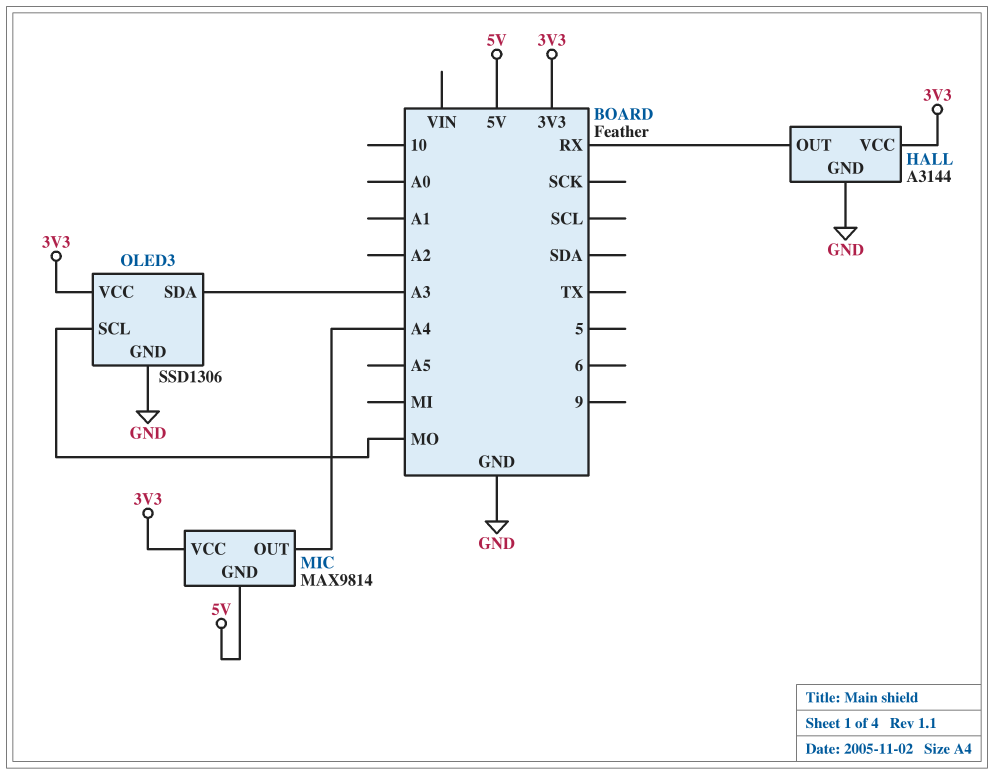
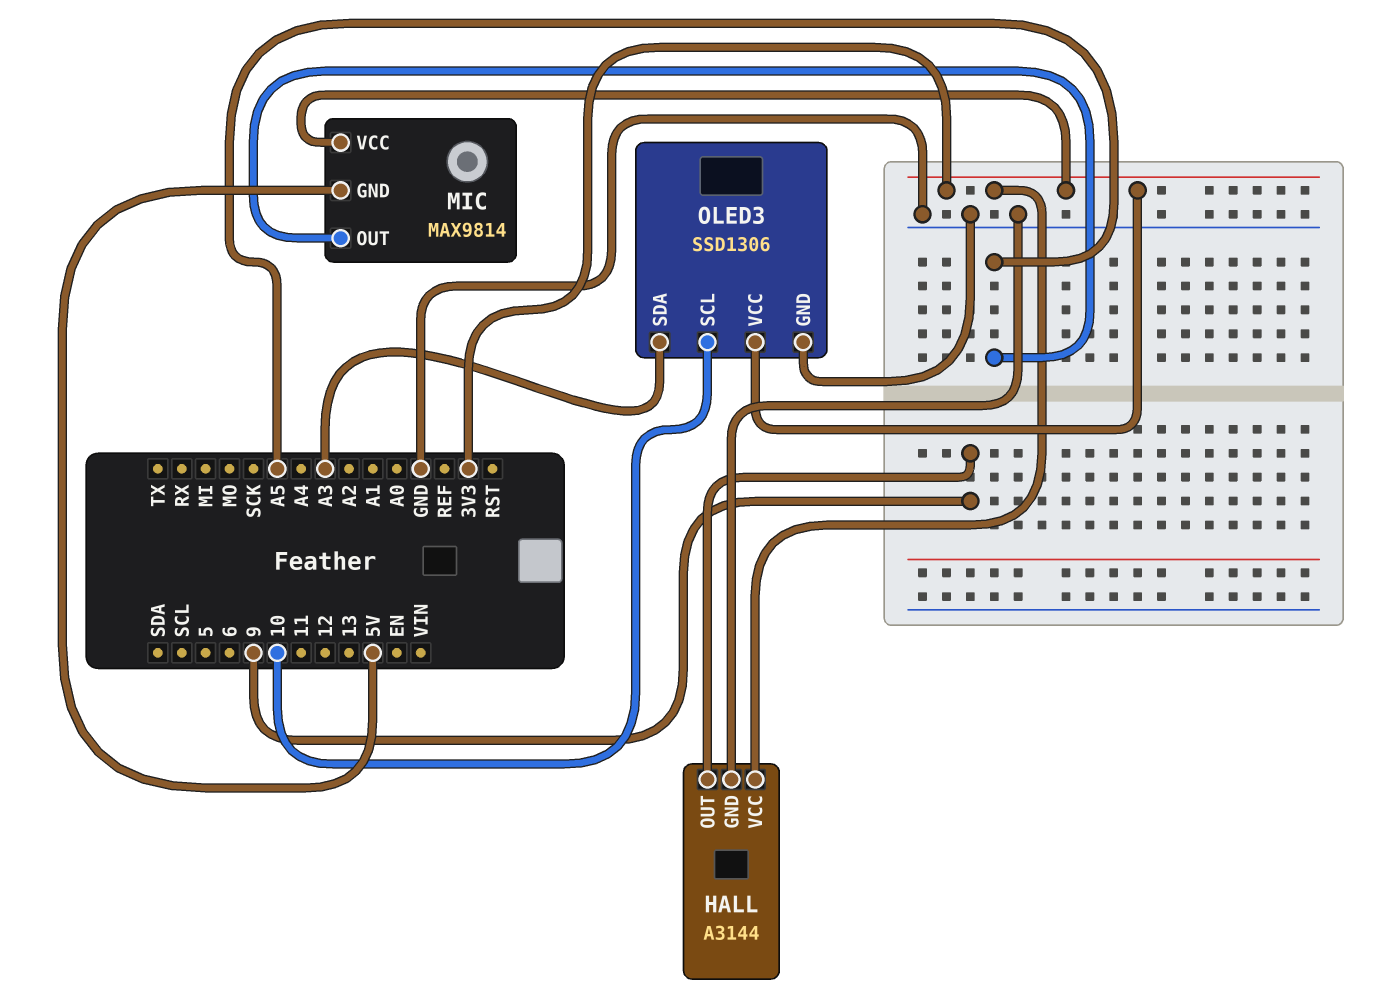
HALL pin OUT: RX -> 9
MIC pin OUT: A4 -> A5
OLED3 pin SCL: MO -> 10

